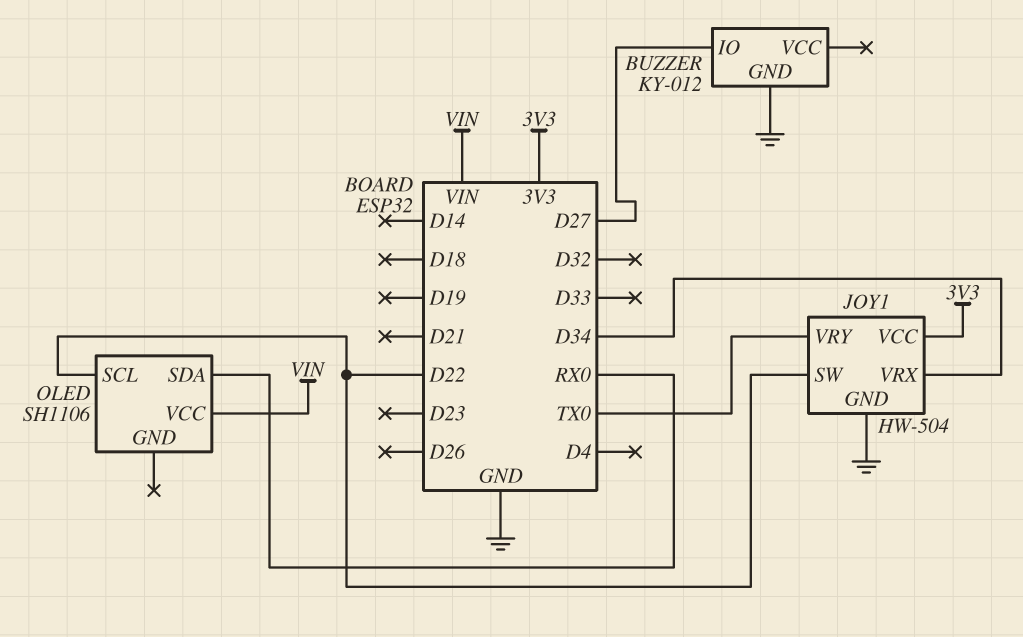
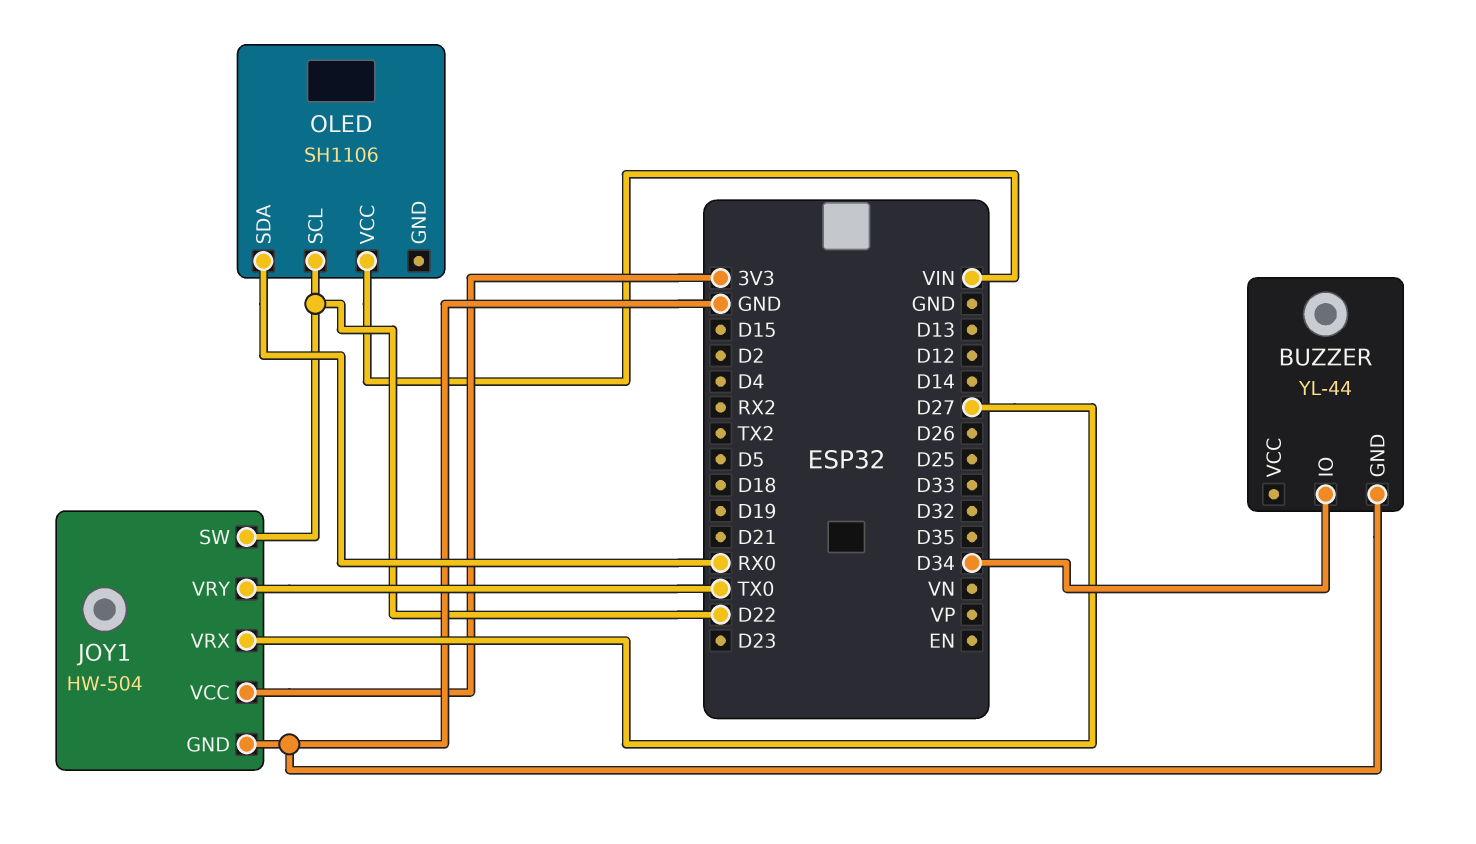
BUZZER: KY-012 -> YL-44
BUZZER pin IO: D27 -> D34
JOY1 pin VRX: D34 -> D27

